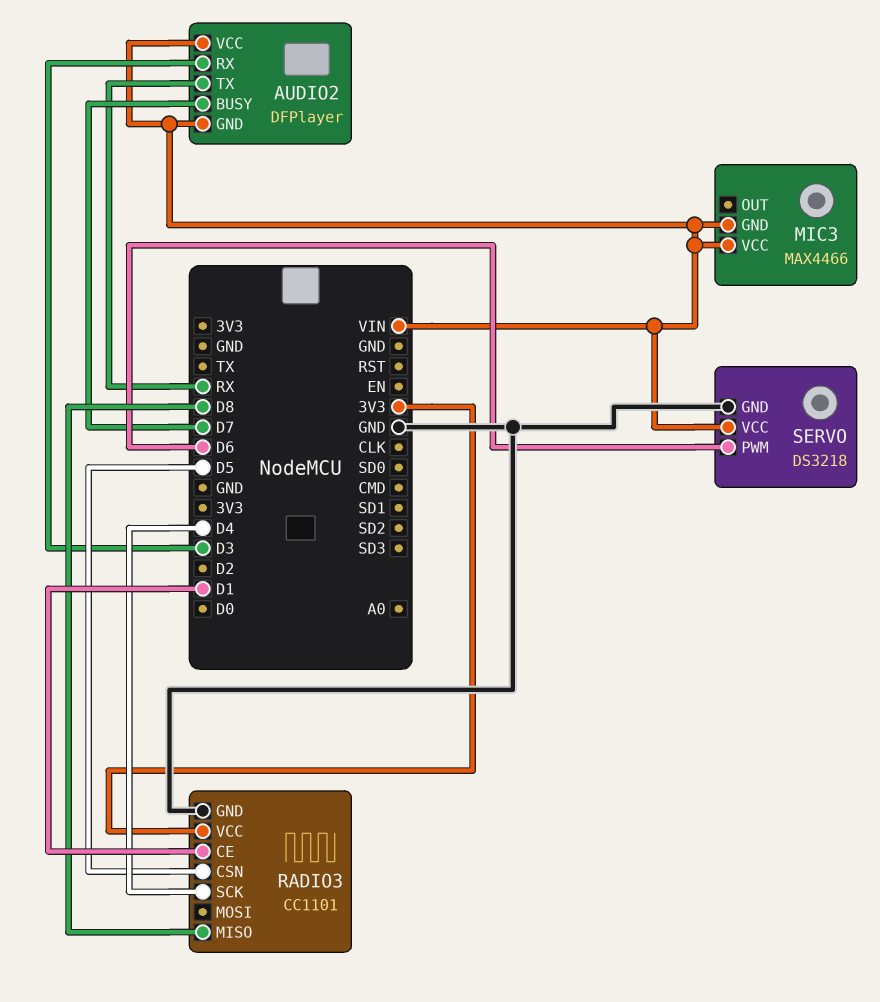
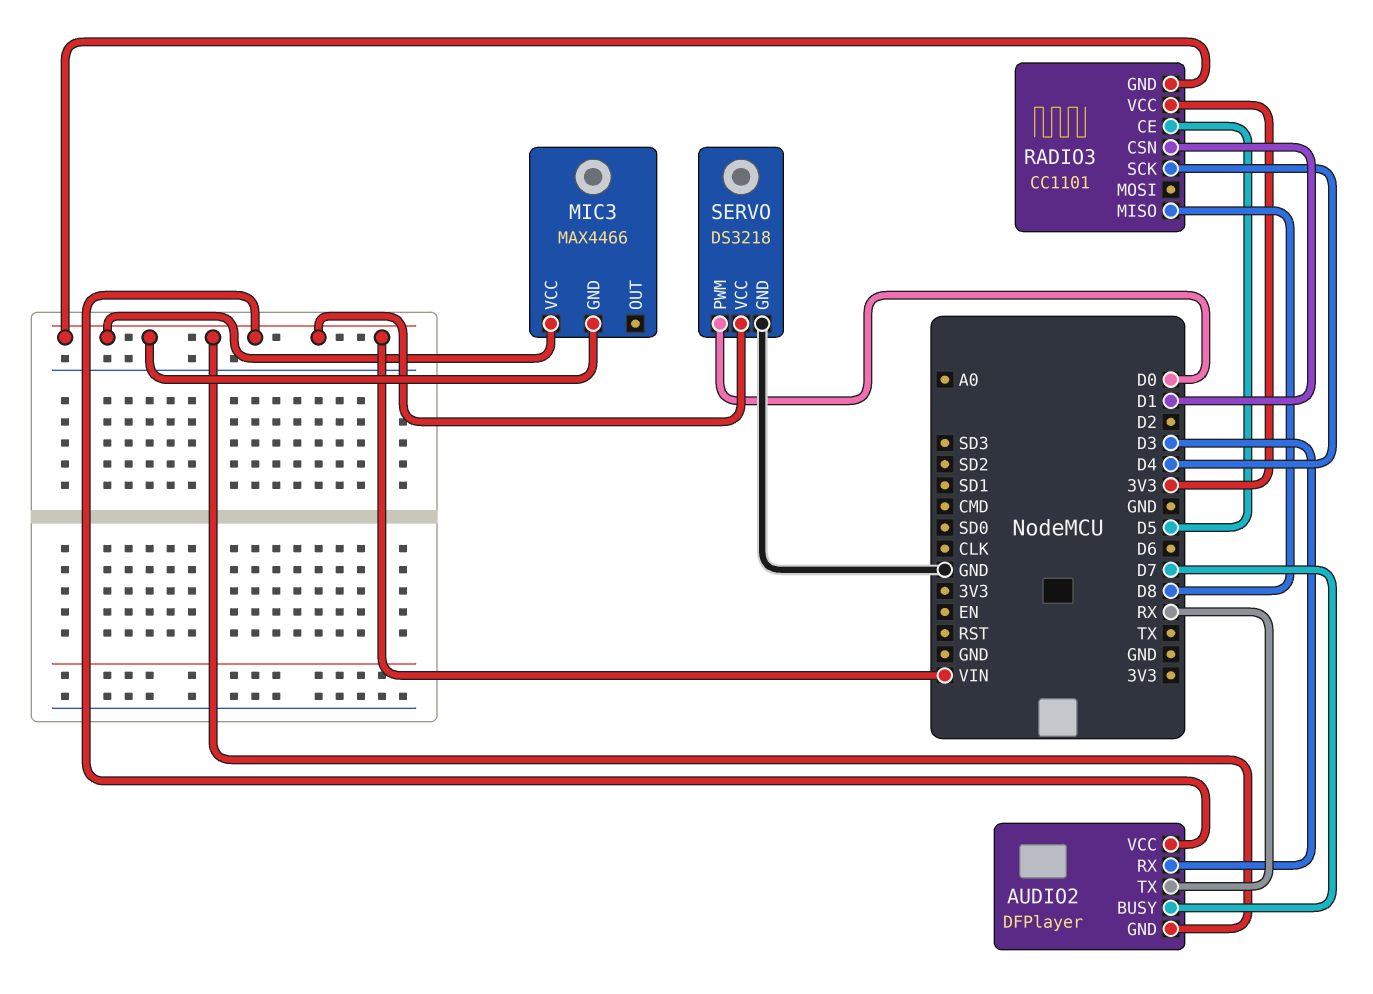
RADIO3 pin CE: D1 -> D5
RADIO3 pin CSN: D5 -> D1
RADIO3 pin GND: GND -> VIN
SERVO pin PWM: D6 -> D0

